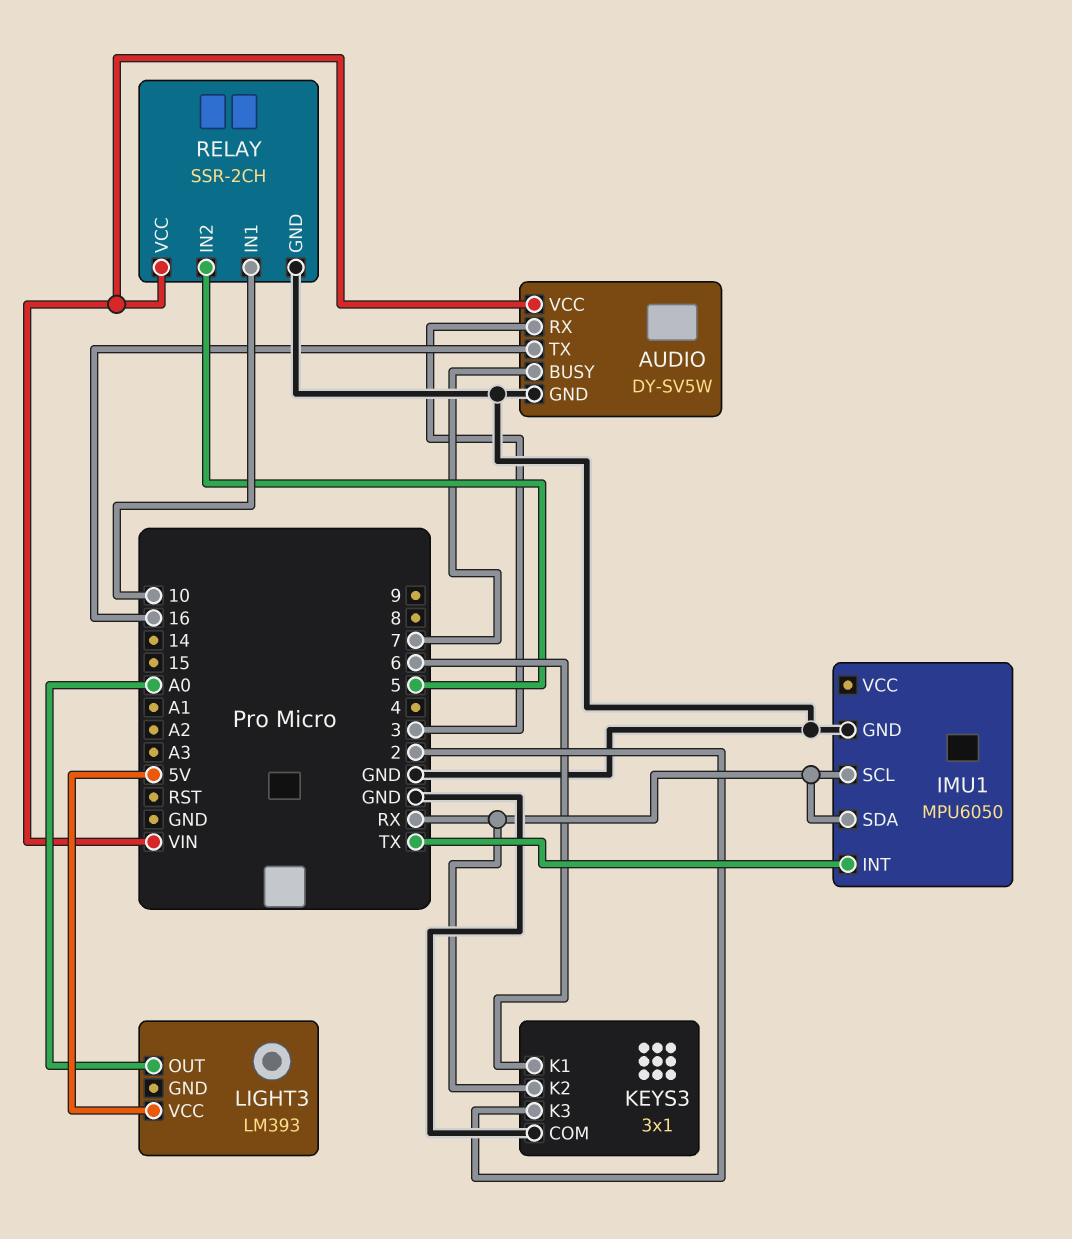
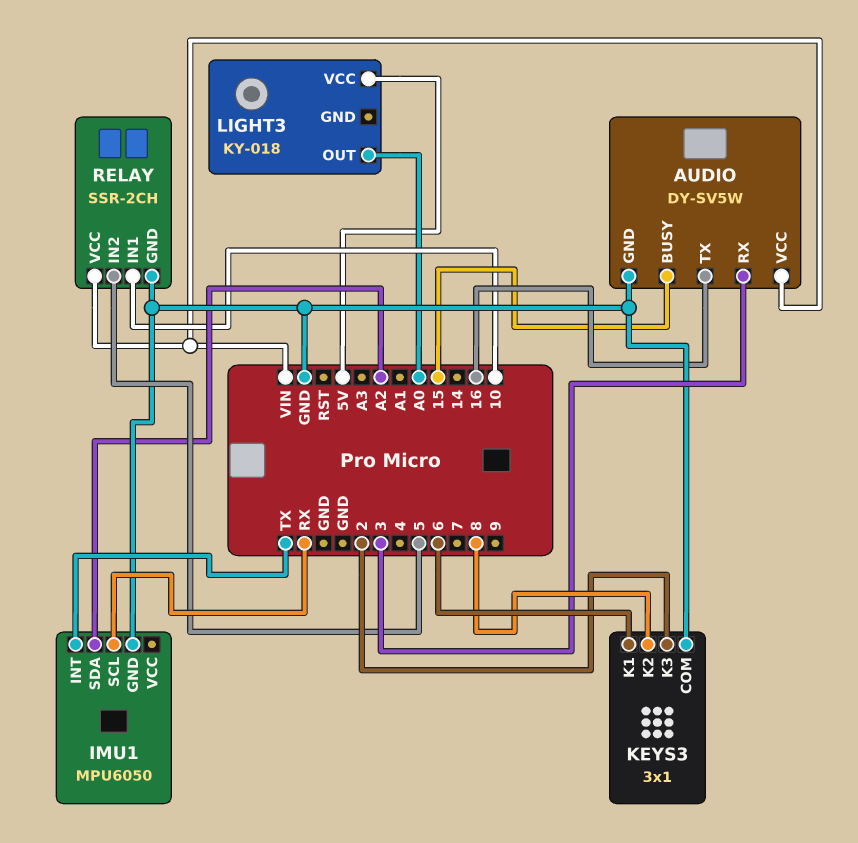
AUDIO pin BUSY: 7 -> 15
IMU1 pin SDA: RX -> A2
KEYS3 pin K2: RX -> 8
LIGHT3: LM393 -> KY-018

